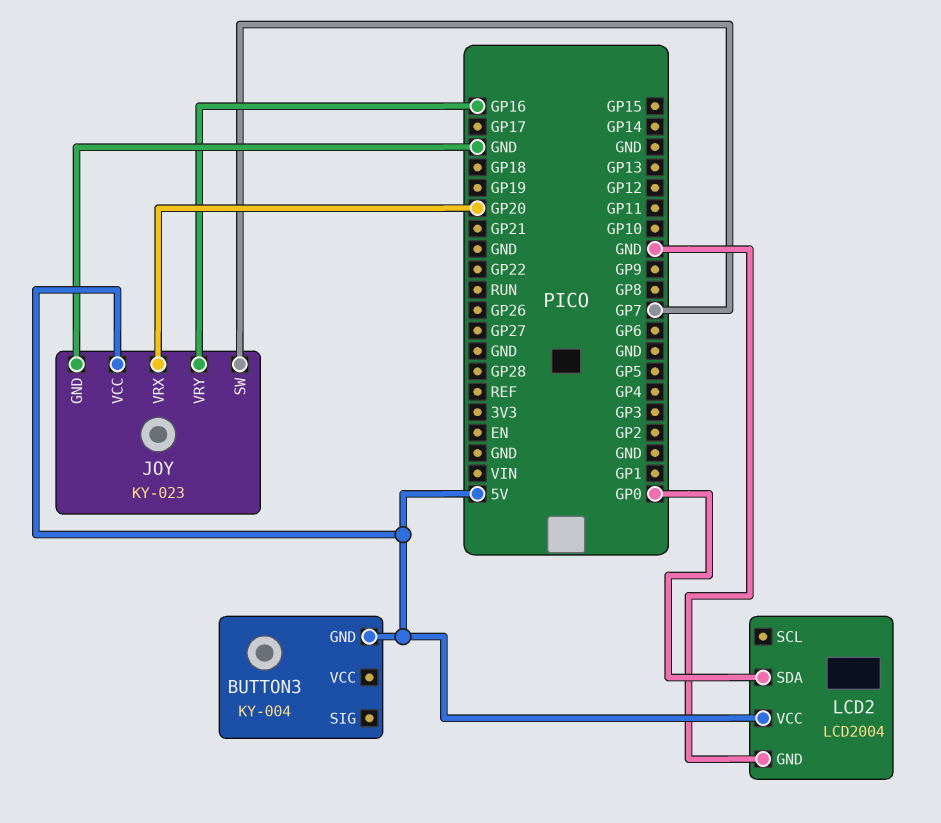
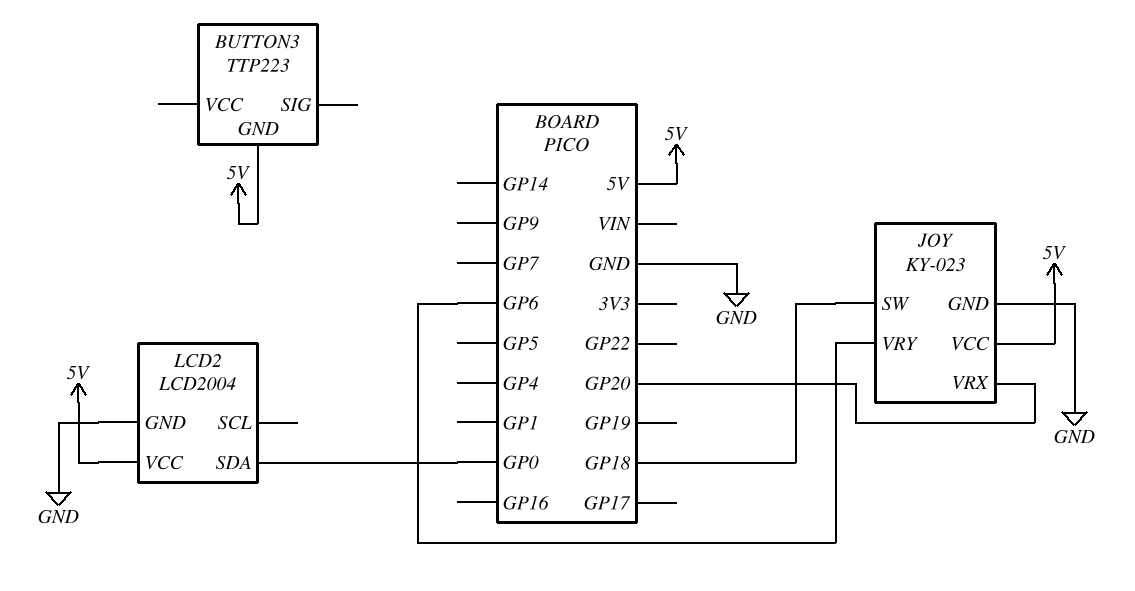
BUTTON3: KY-004 -> TTP223
JOY pin SW: GP7 -> GP18
JOY pin VRY: GP16 -> GP6

